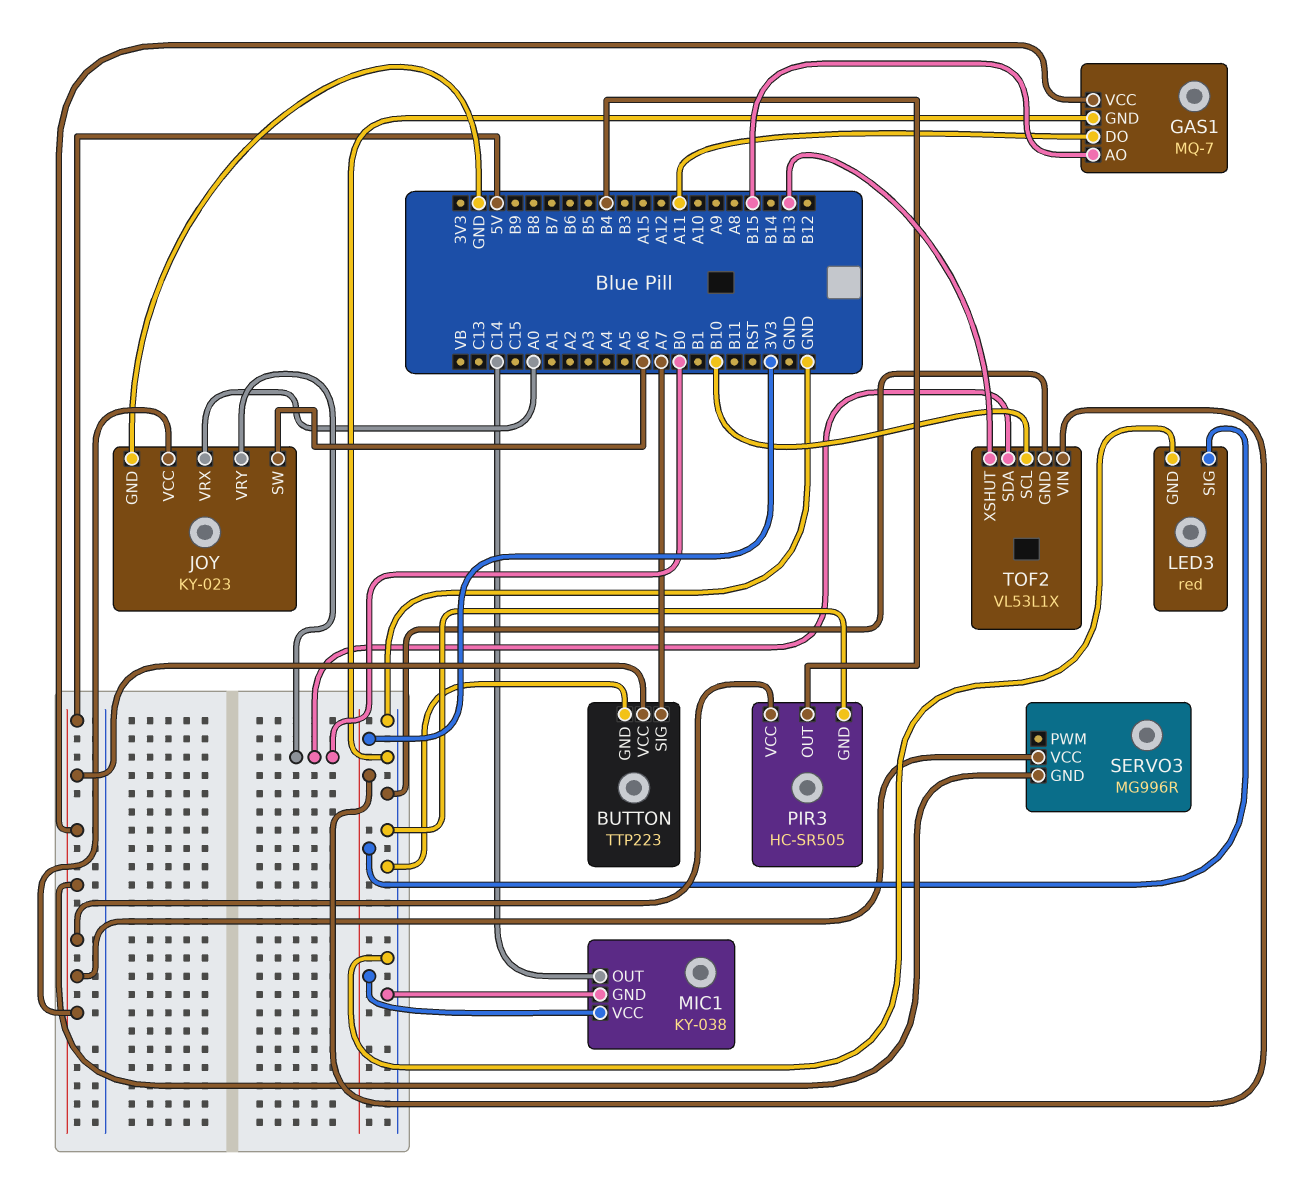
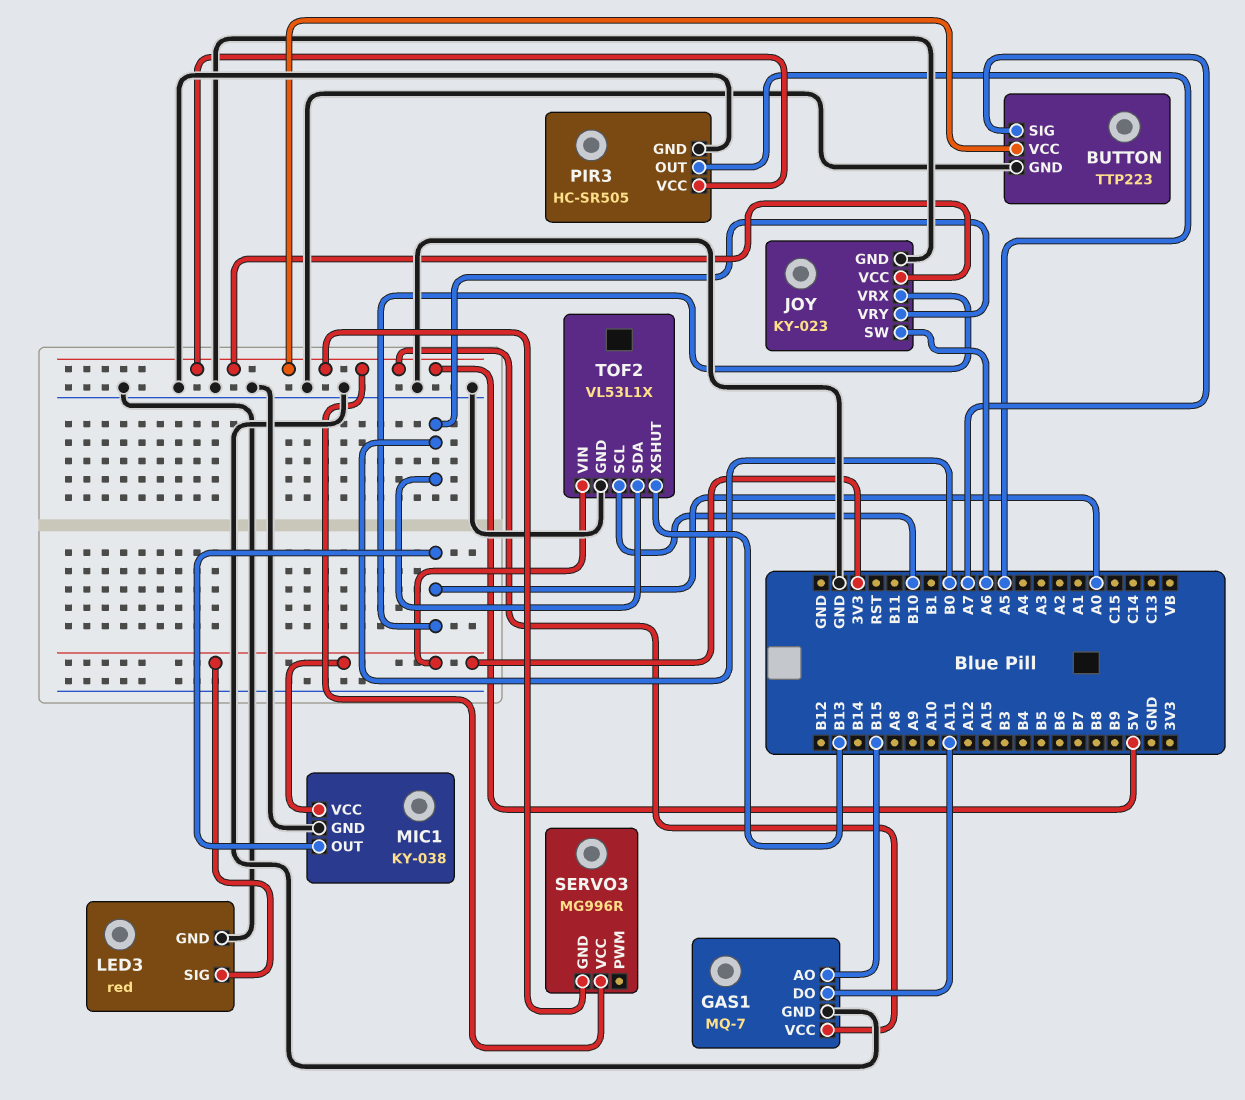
MIC1 pin OUT: C14 -> A0
PIR3 pin OUT: B4 -> A5

